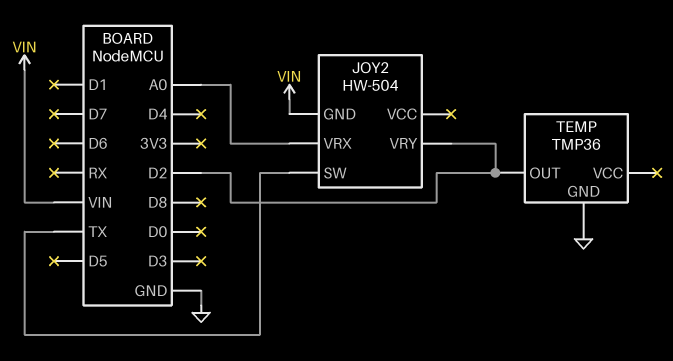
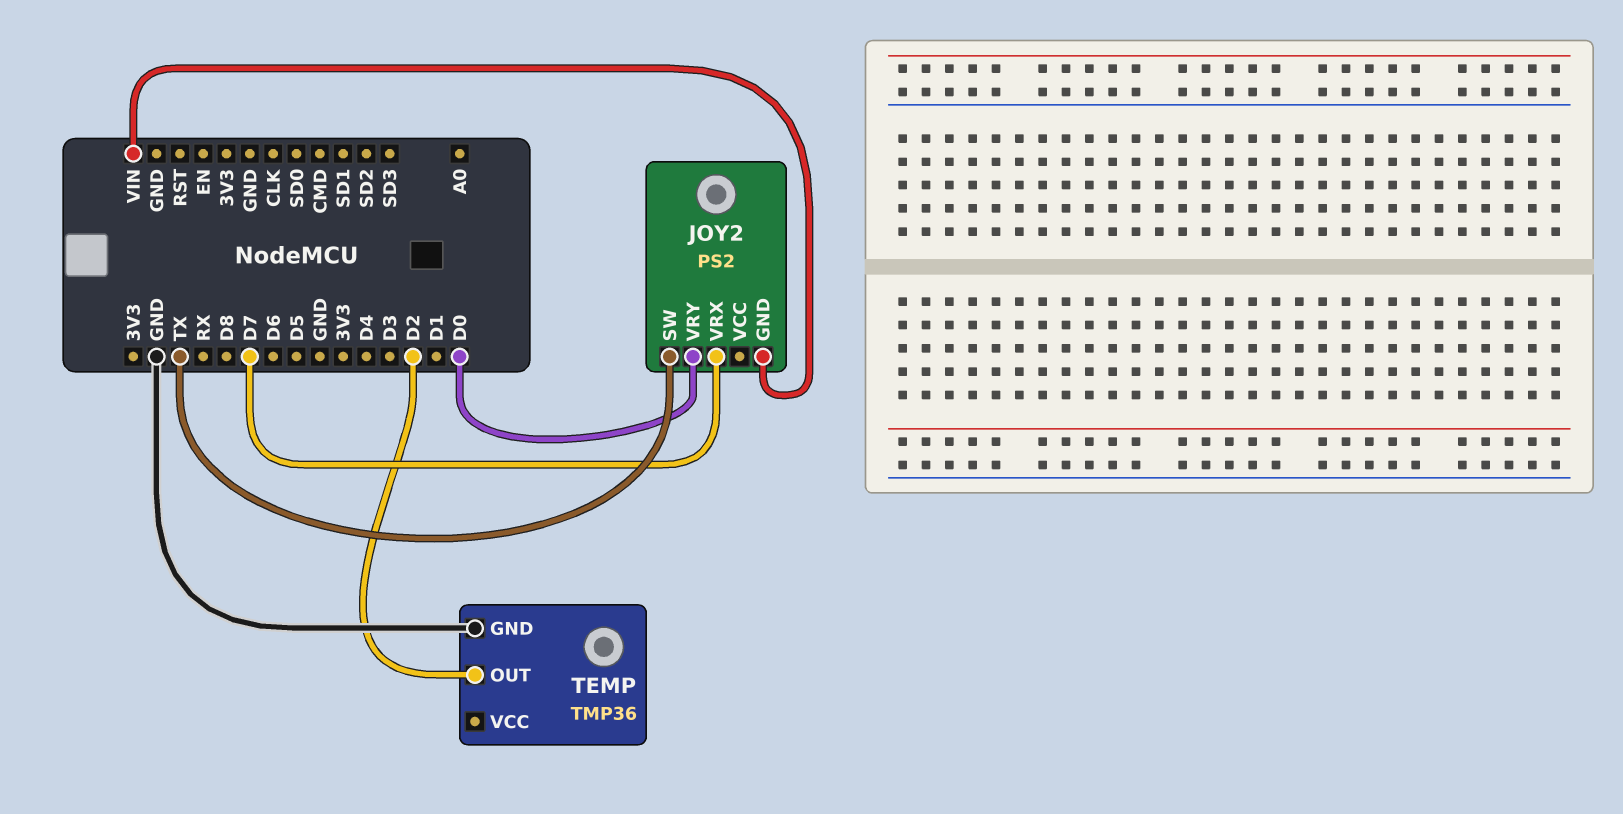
JOY2: HW-504 -> PS2
JOY2 pin VRX: A0 -> D7
JOY2 pin VRY: D2 -> D0

